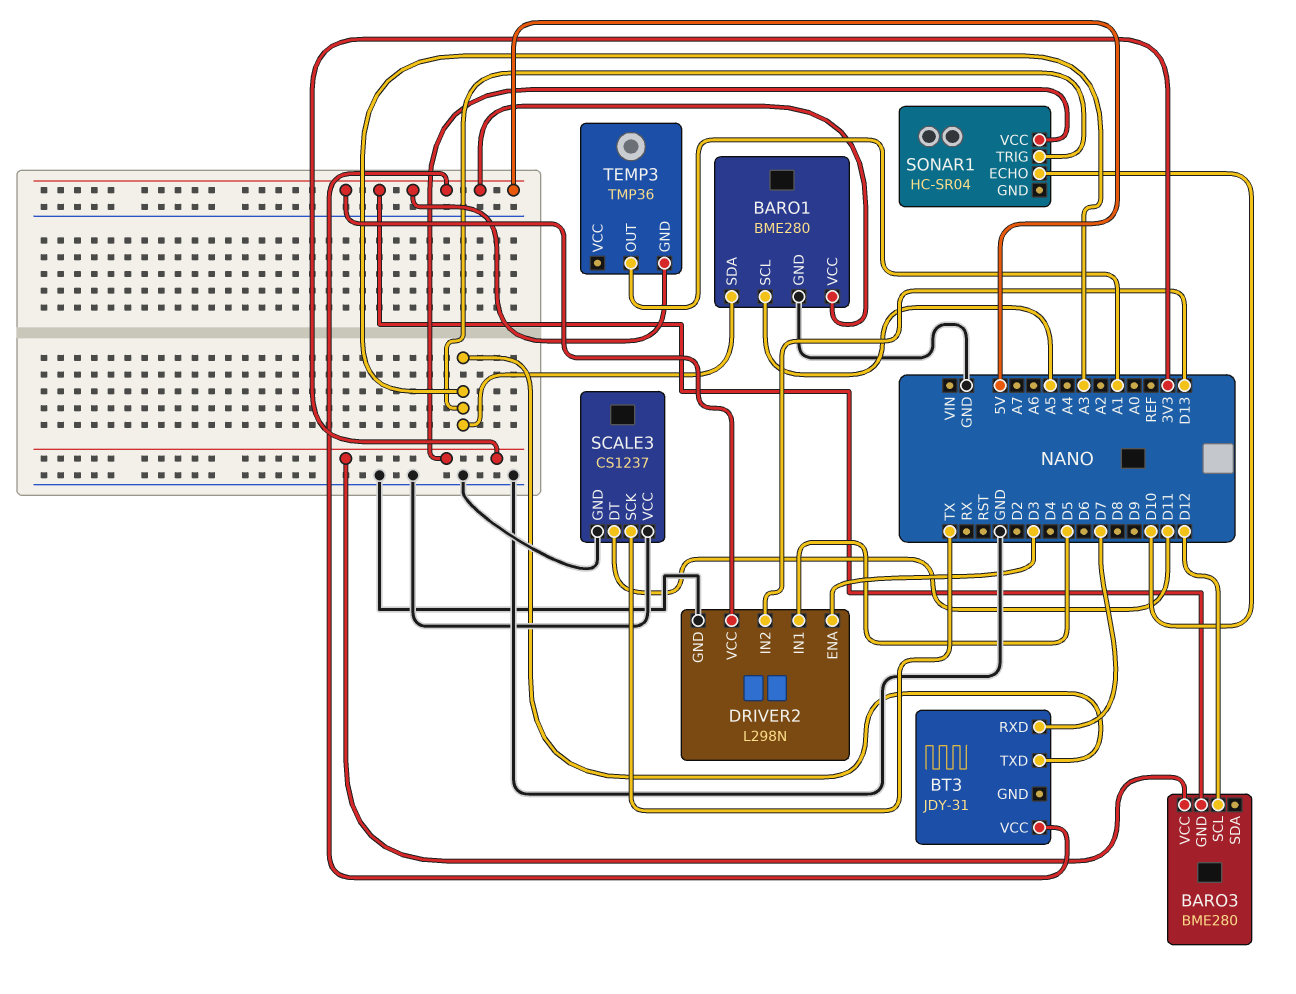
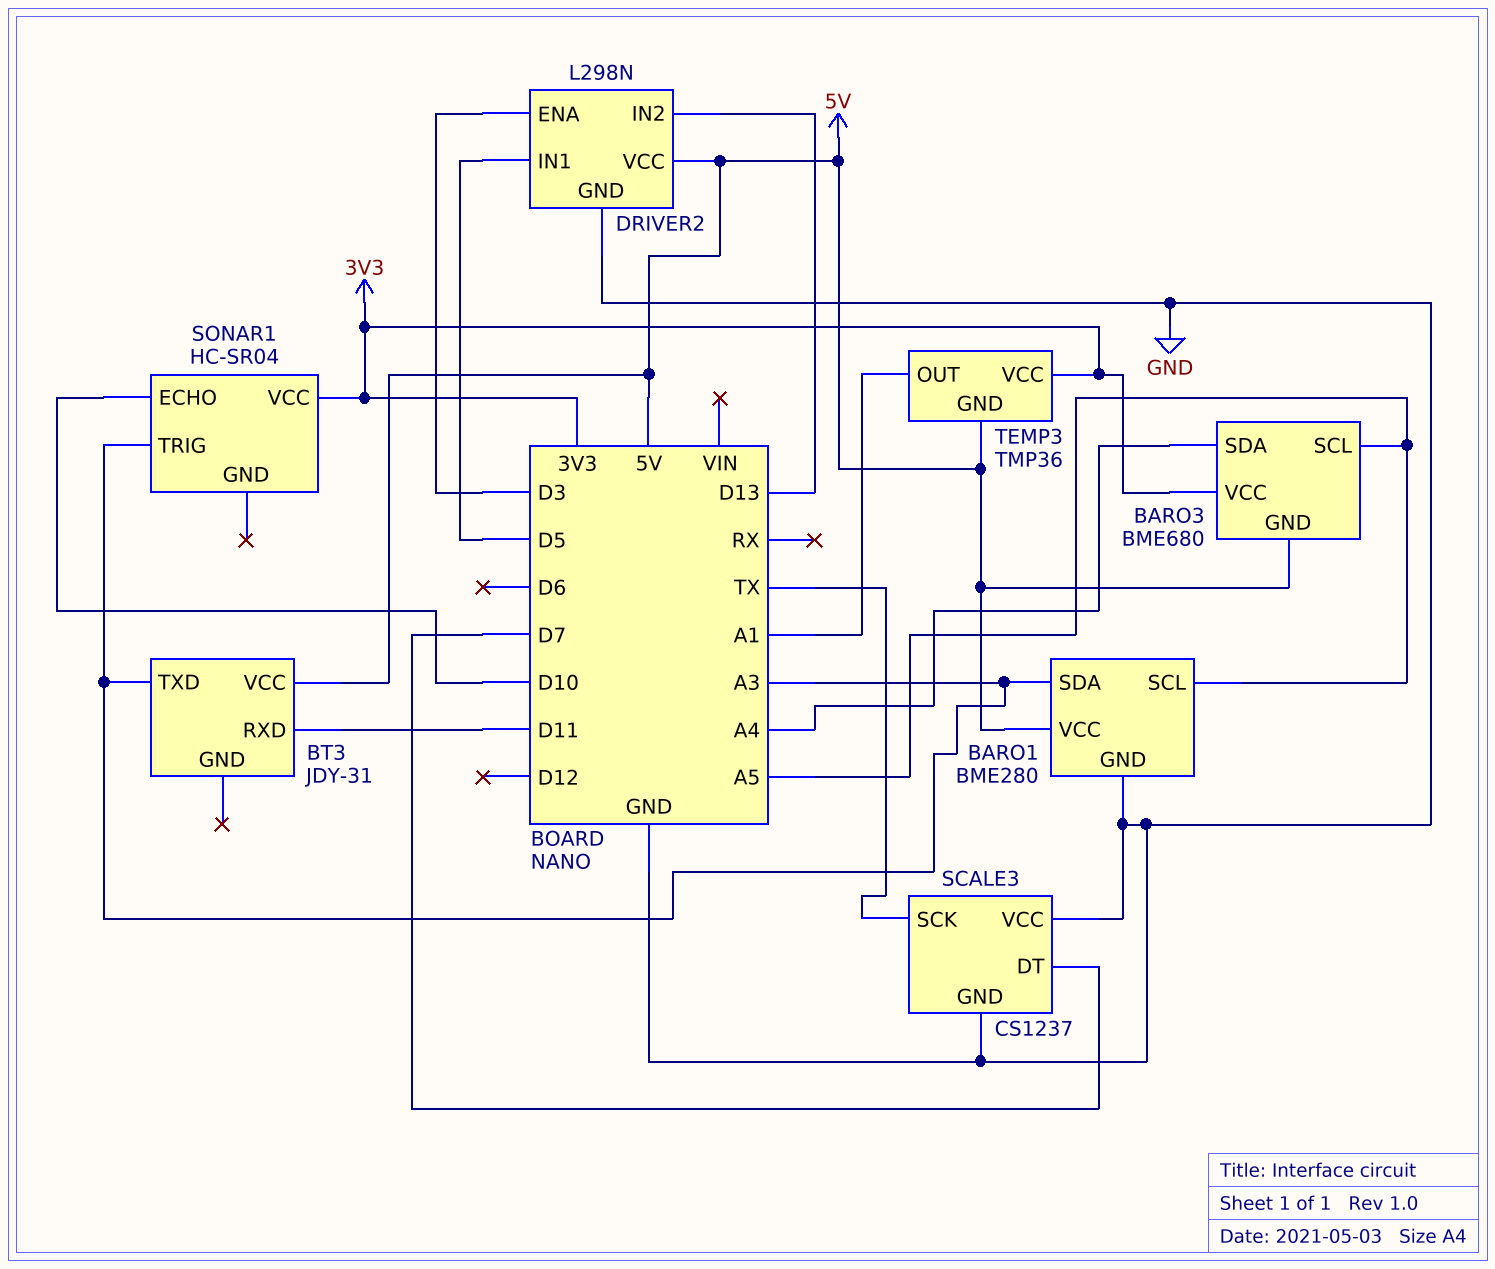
BARO3: BME280 -> BME680
BARO3 pin SCL: D12 -> A5
BARO3 pin SDA: none -> A4
BT3 pin RXD: D7 -> D11
SCALE3 pin DT: D11 -> D7
TEMP3 pin VCC: none -> 3V3

